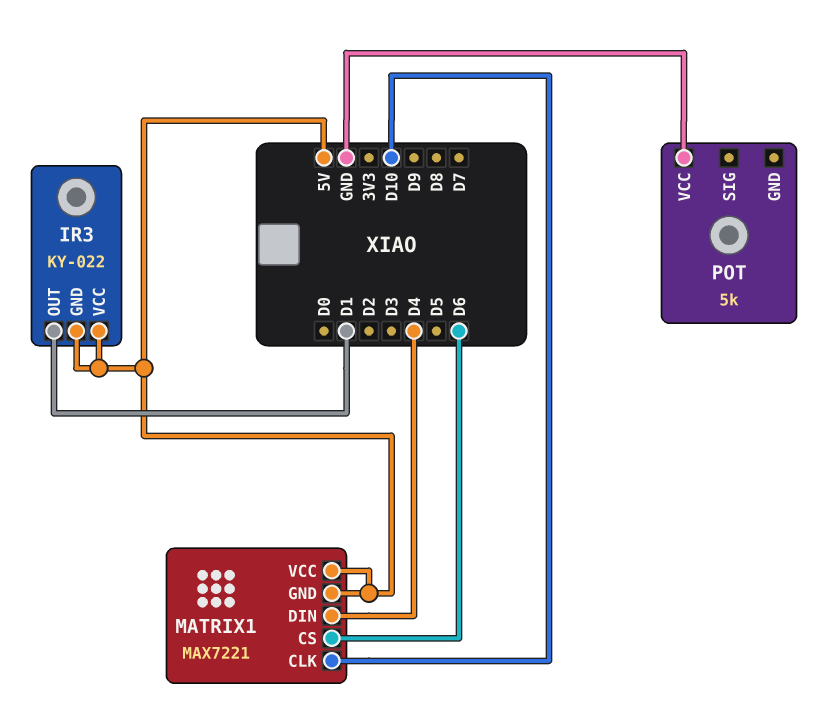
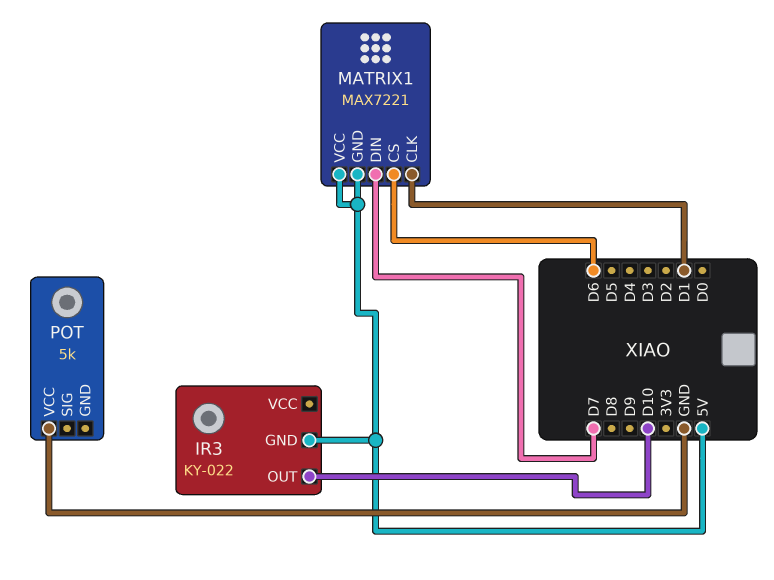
IR3 pin OUT: D1 -> D10
IR3 pin VCC: 5V -> none
MATRIX1 pin CLK: D10 -> D1
MATRIX1 pin DIN: D4 -> D7

